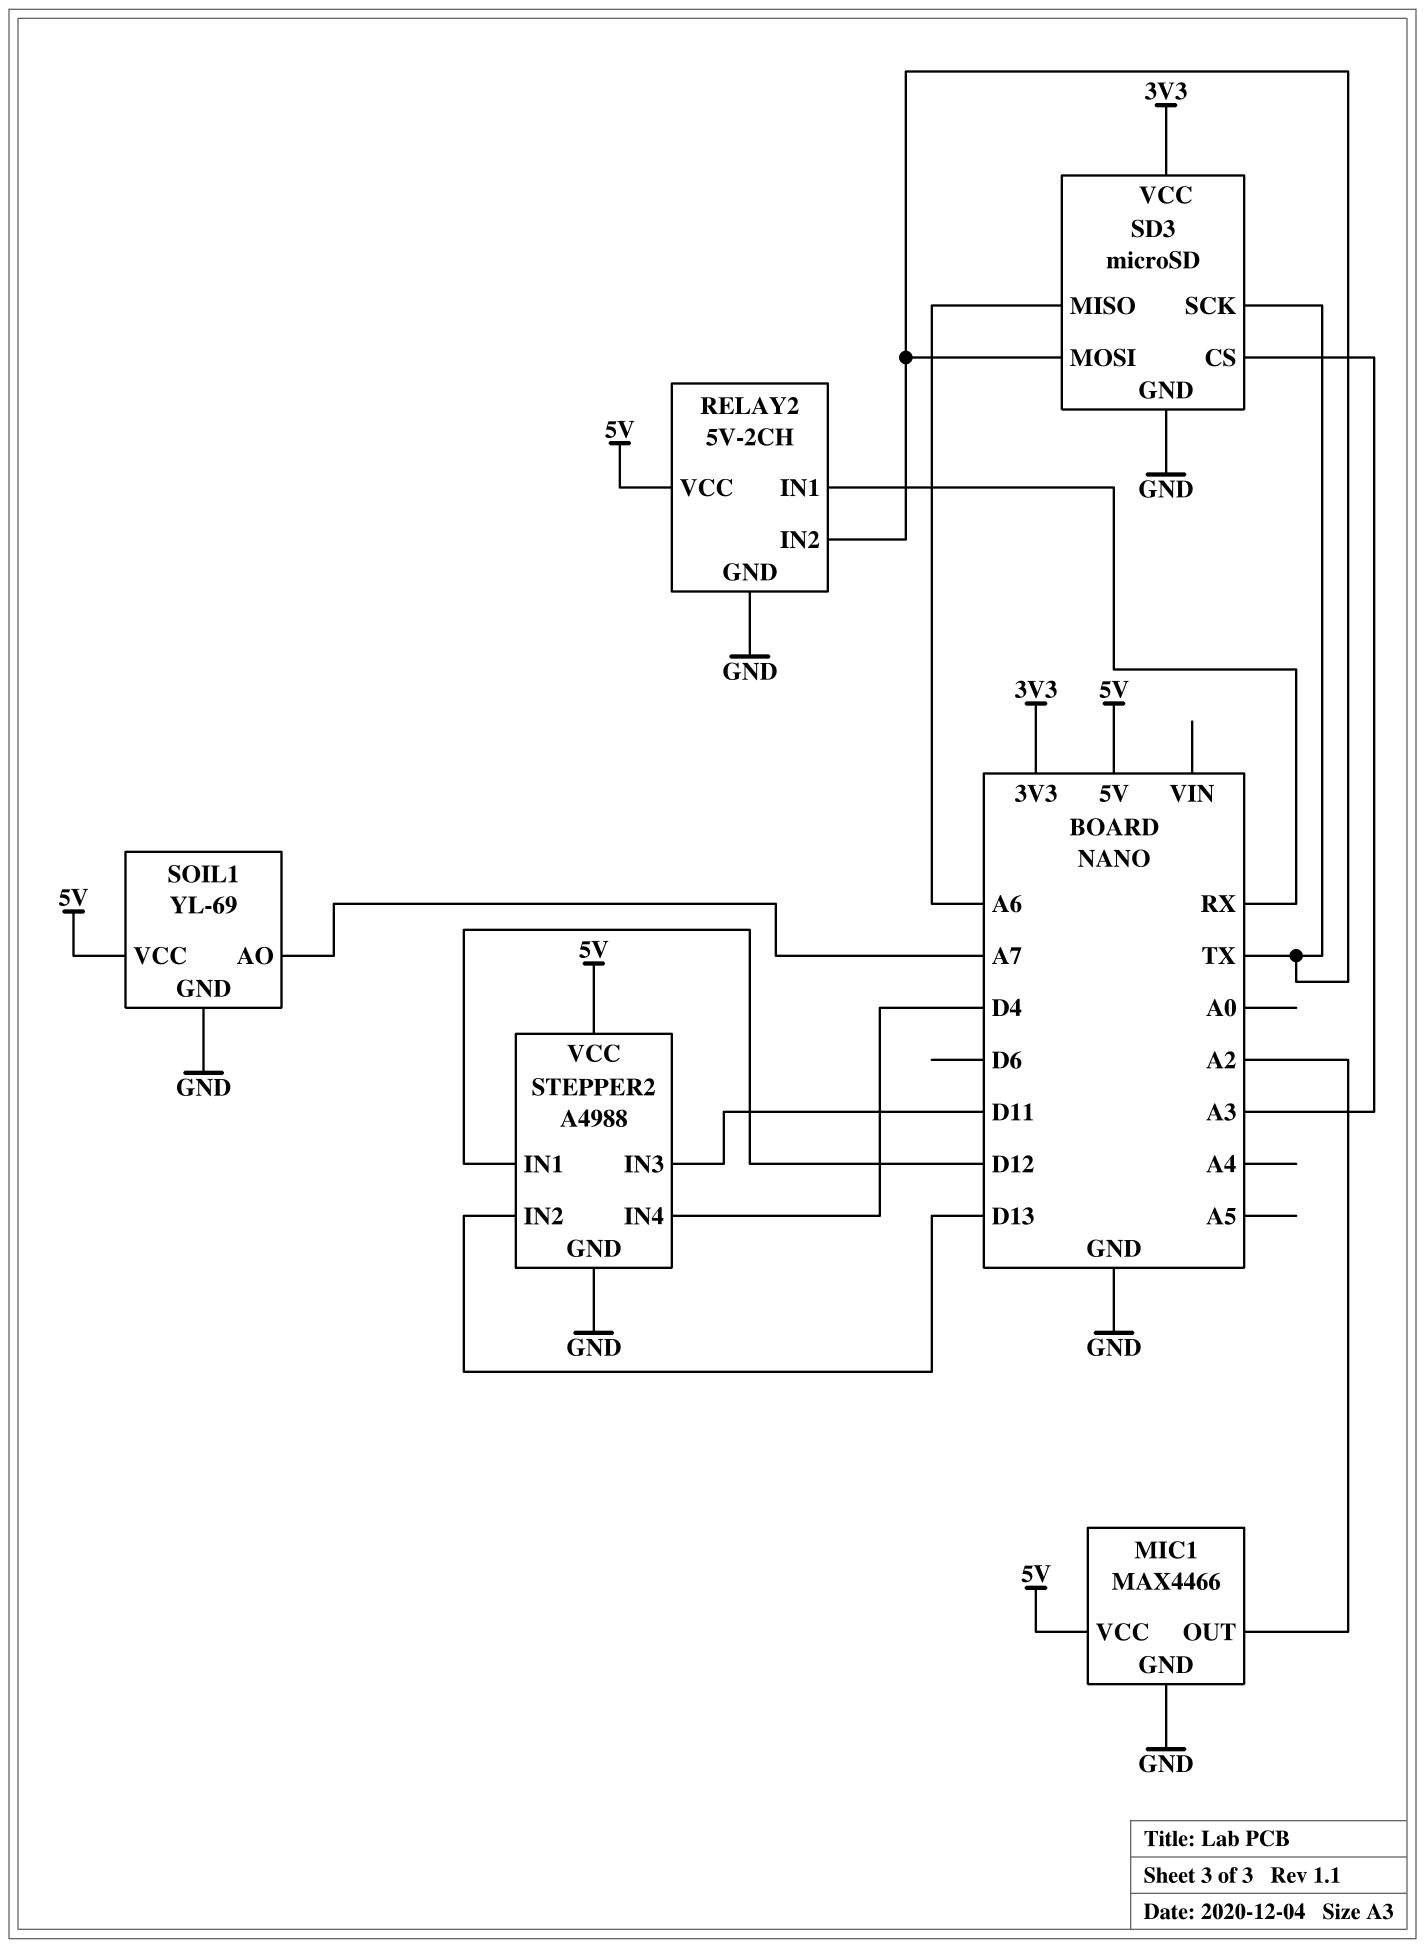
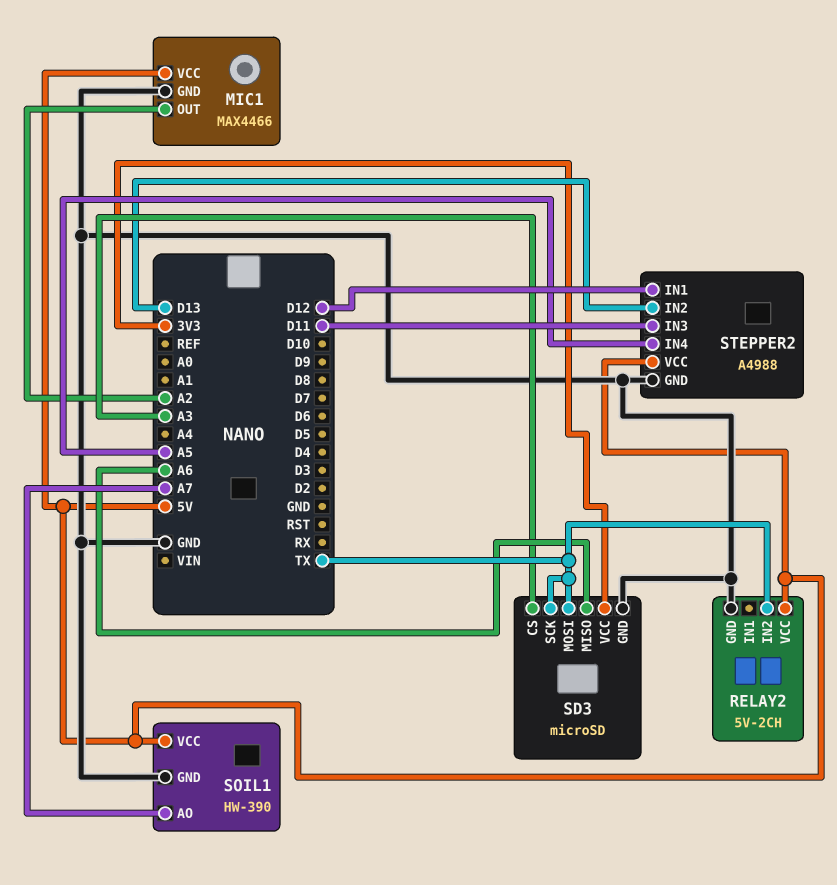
RELAY2 pin IN1: RX -> none
SOIL1: YL-69 -> HW-390
STEPPER2 pin IN4: D4 -> A5

